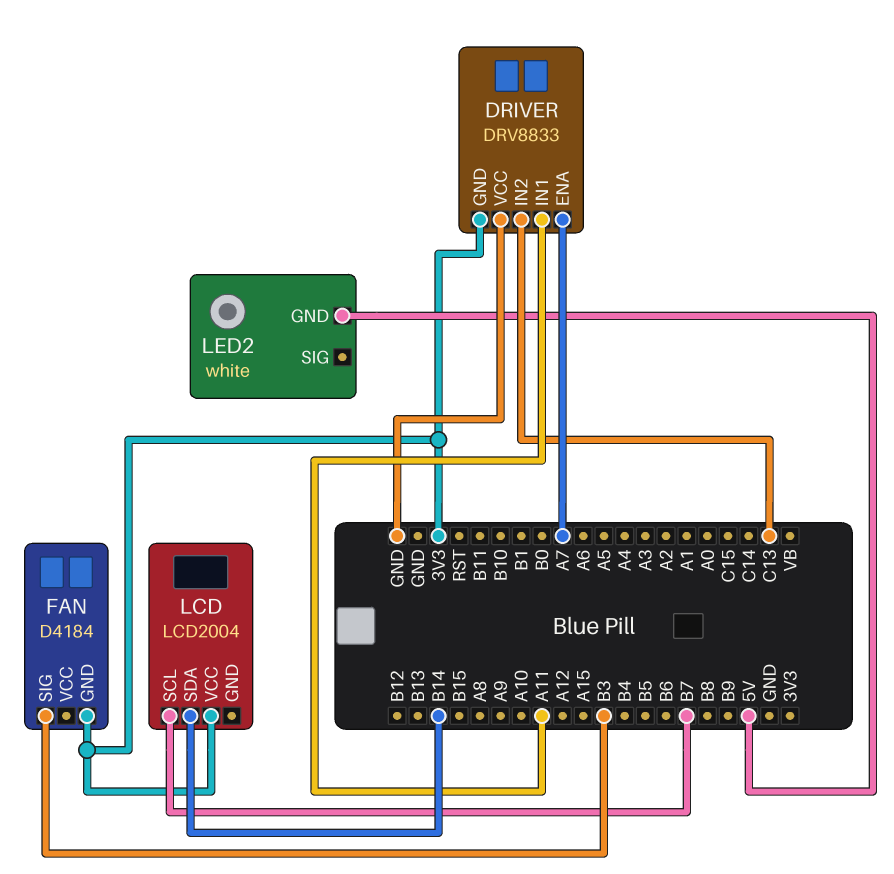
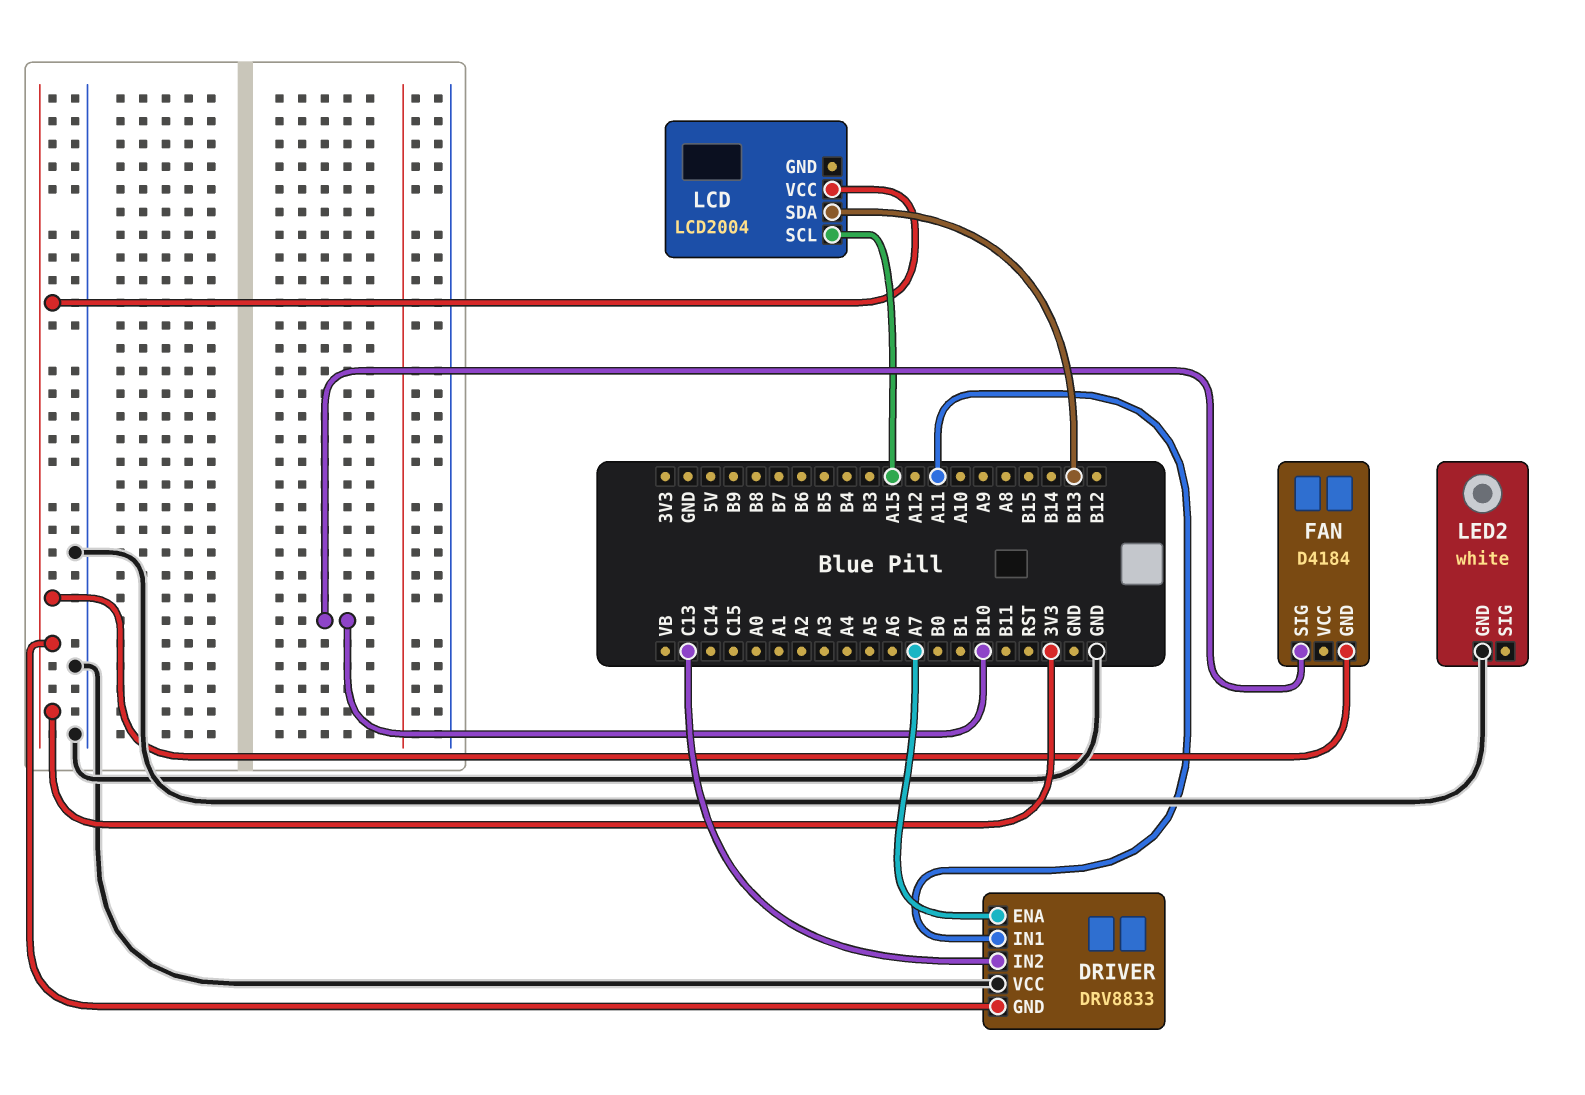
FAN pin SIG: B3 -> B10
LCD pin SCL: B7 -> A15
LCD pin SDA: B14 -> B13
LED2 pin GND: 5V -> GND

